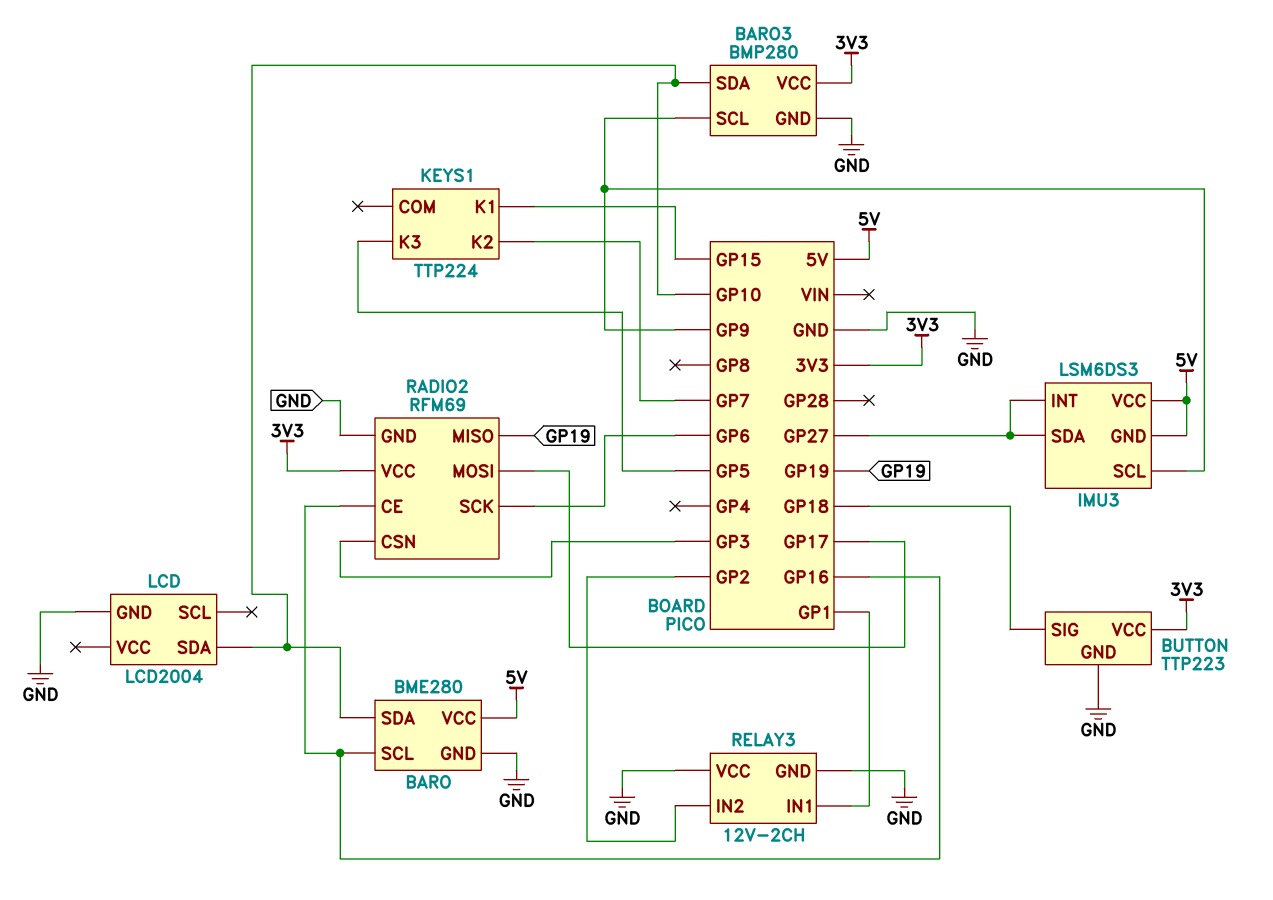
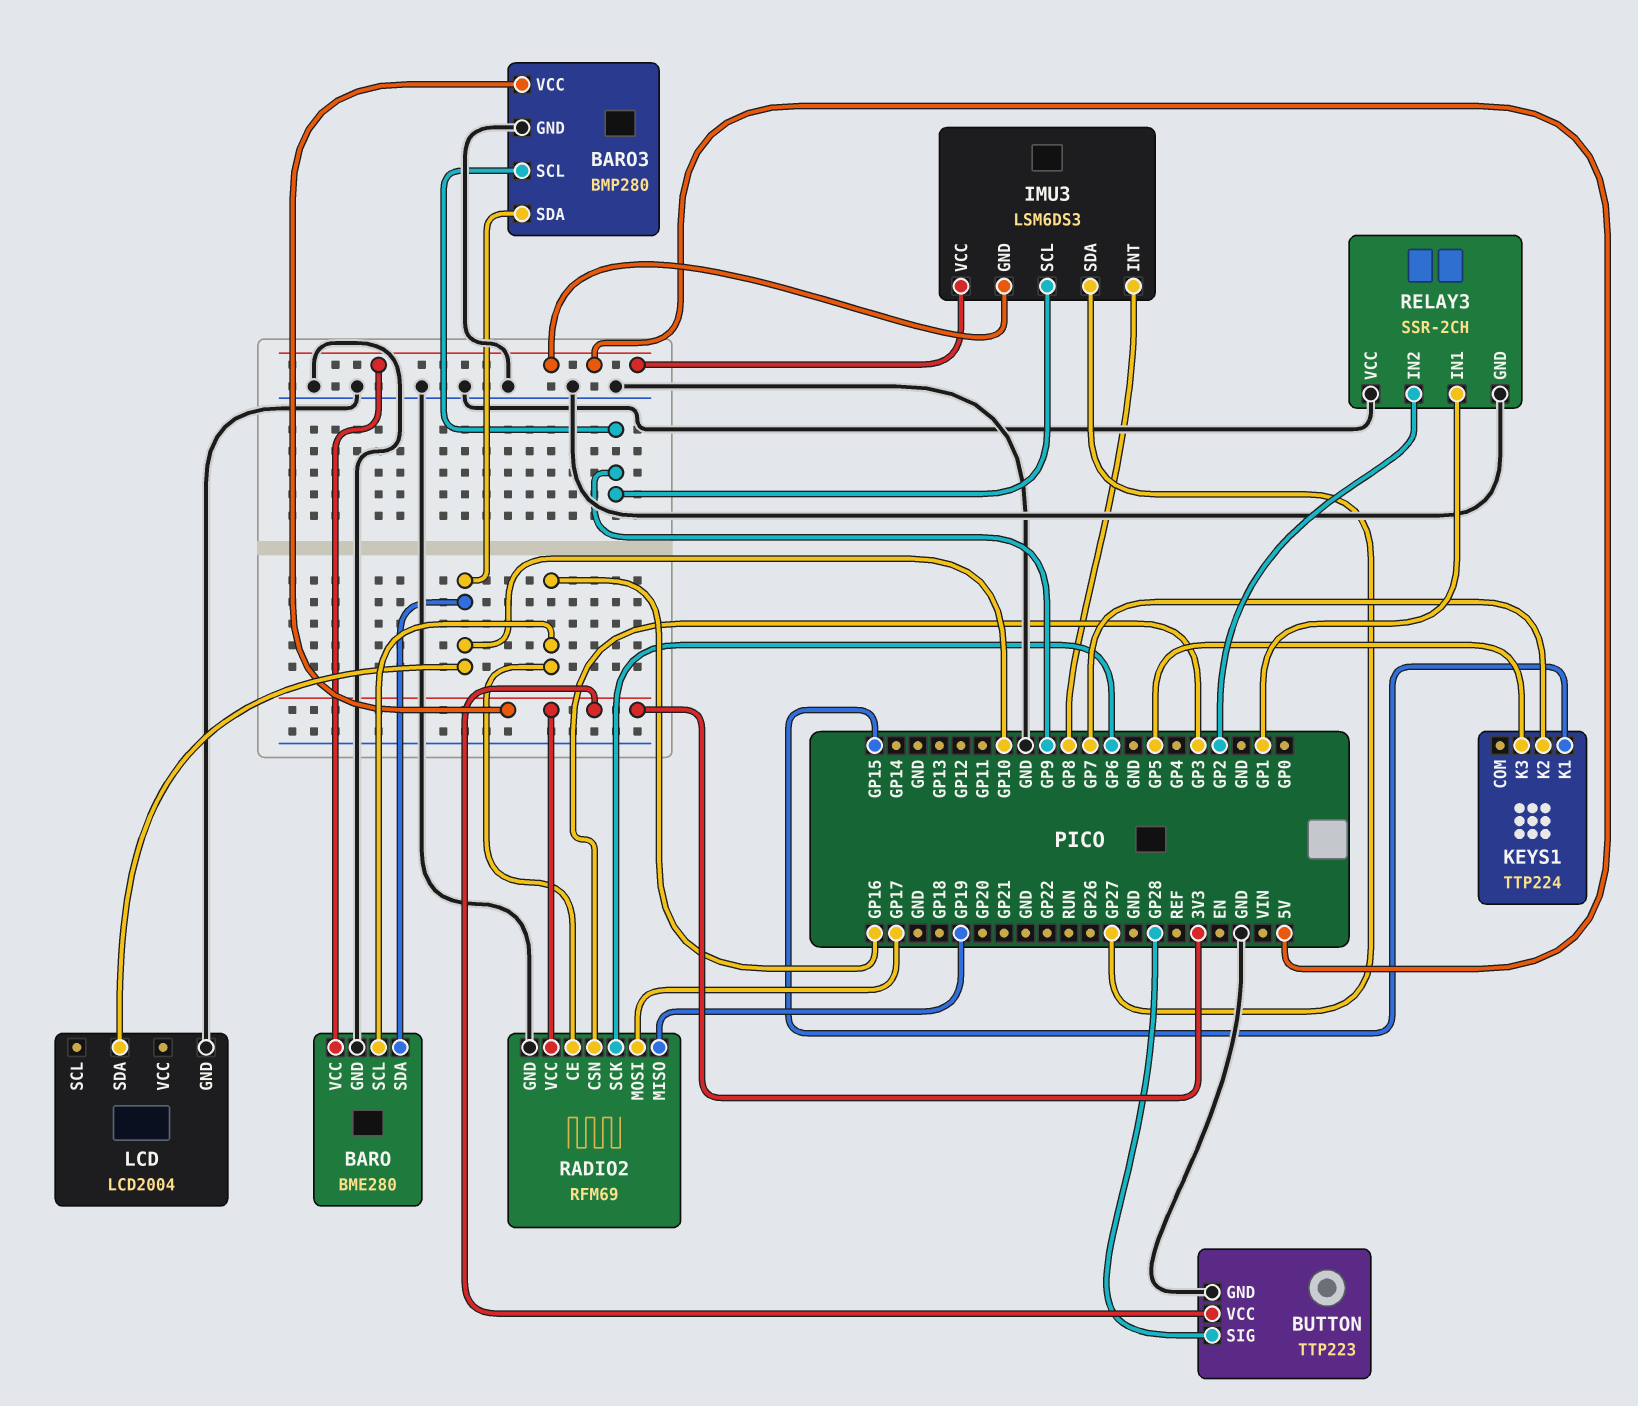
BUTTON pin SIG: GP18 -> GP28
IMU3 pin INT: GP27 -> GP8
RELAY3: 12V-2CH -> SSR-2CH

